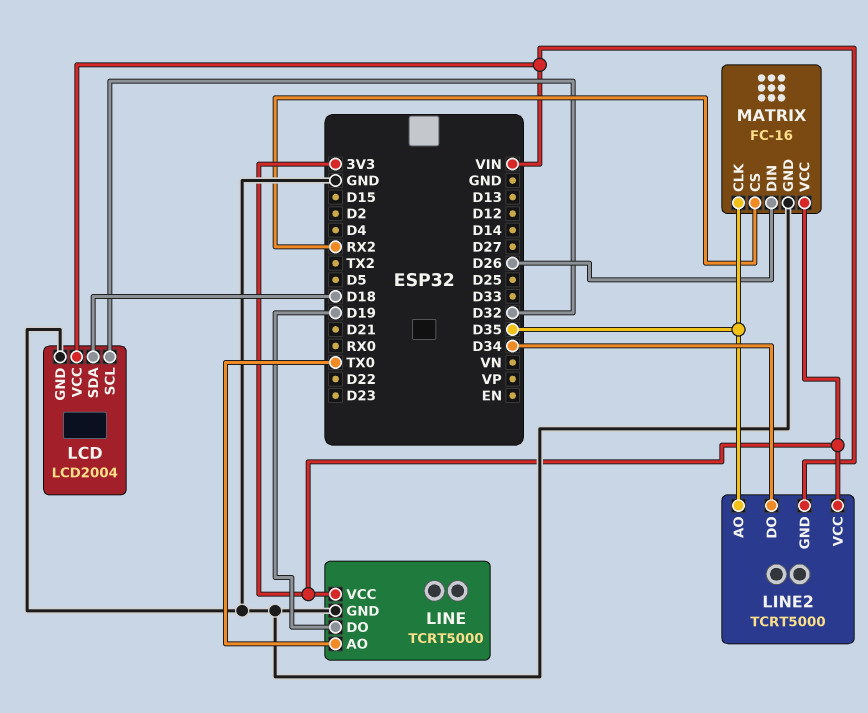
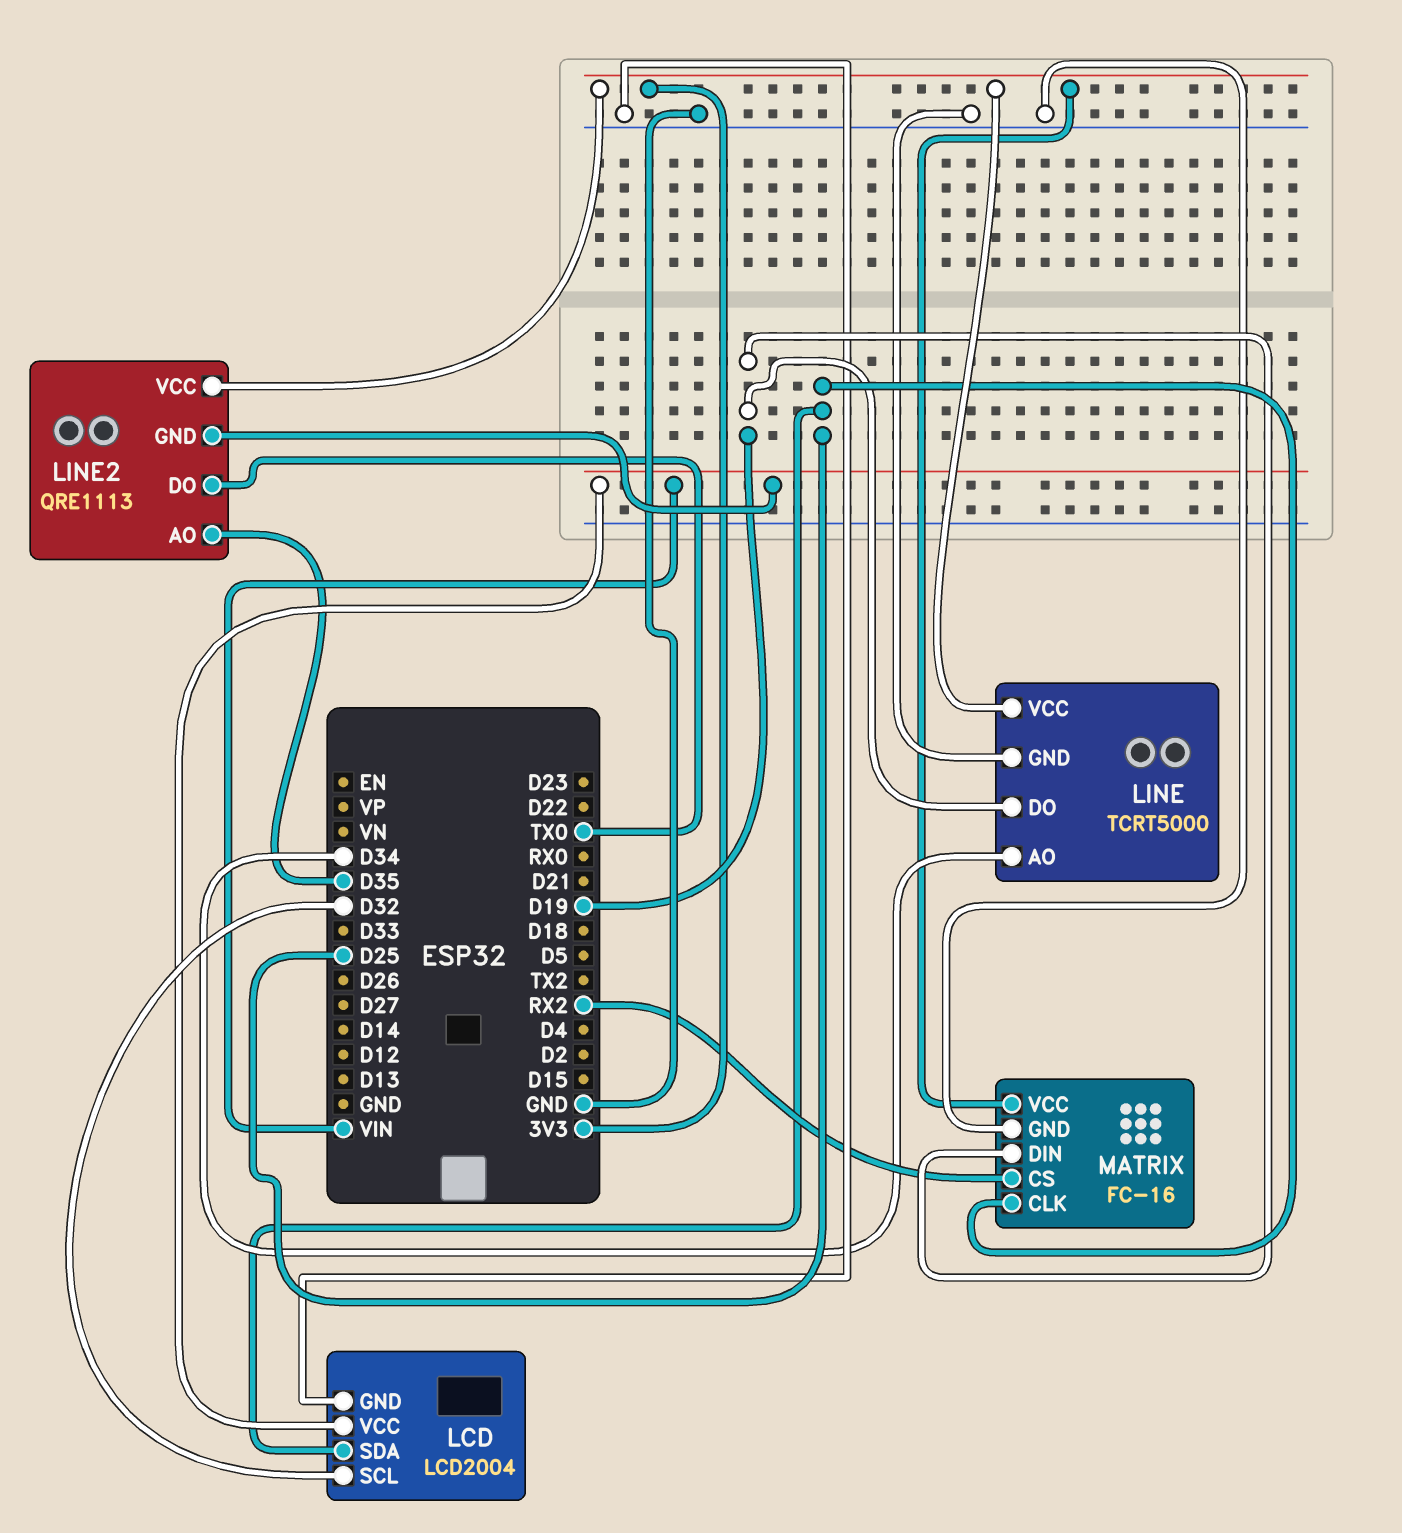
LCD pin SDA: D18 -> D25
LINE pin AO: TX0 -> D34
LINE2: TCRT5000 -> QRE1113
LINE2 pin DO: D34 -> TX0
MATRIX pin CLK: D35 -> D25
MATRIX pin DIN: D26 -> D19

